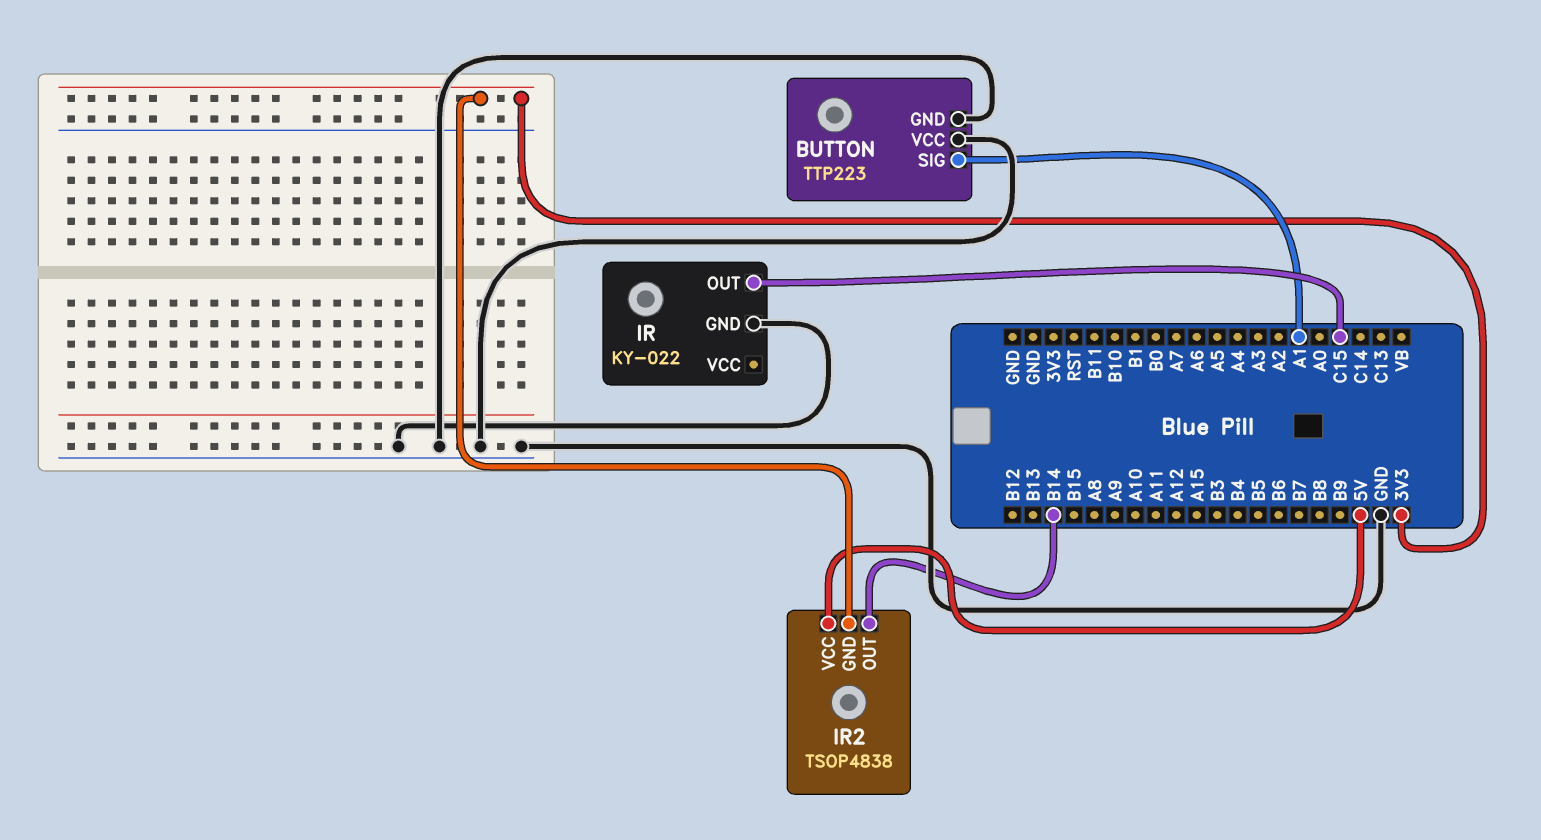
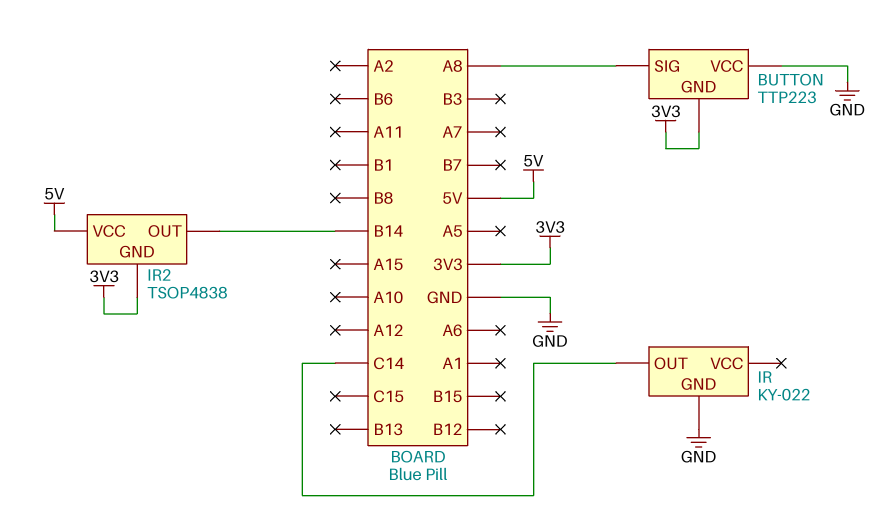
BUTTON pin GND: GND -> 3V3
BUTTON pin SIG: A1 -> A8
IR pin OUT: C15 -> C14

